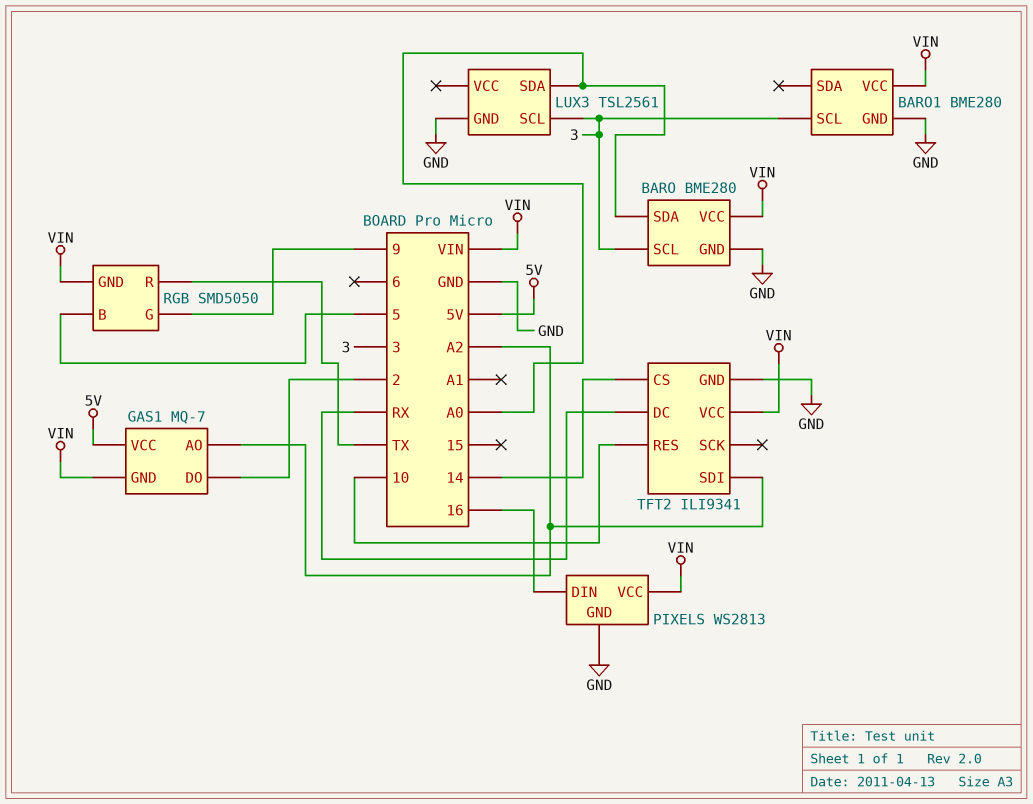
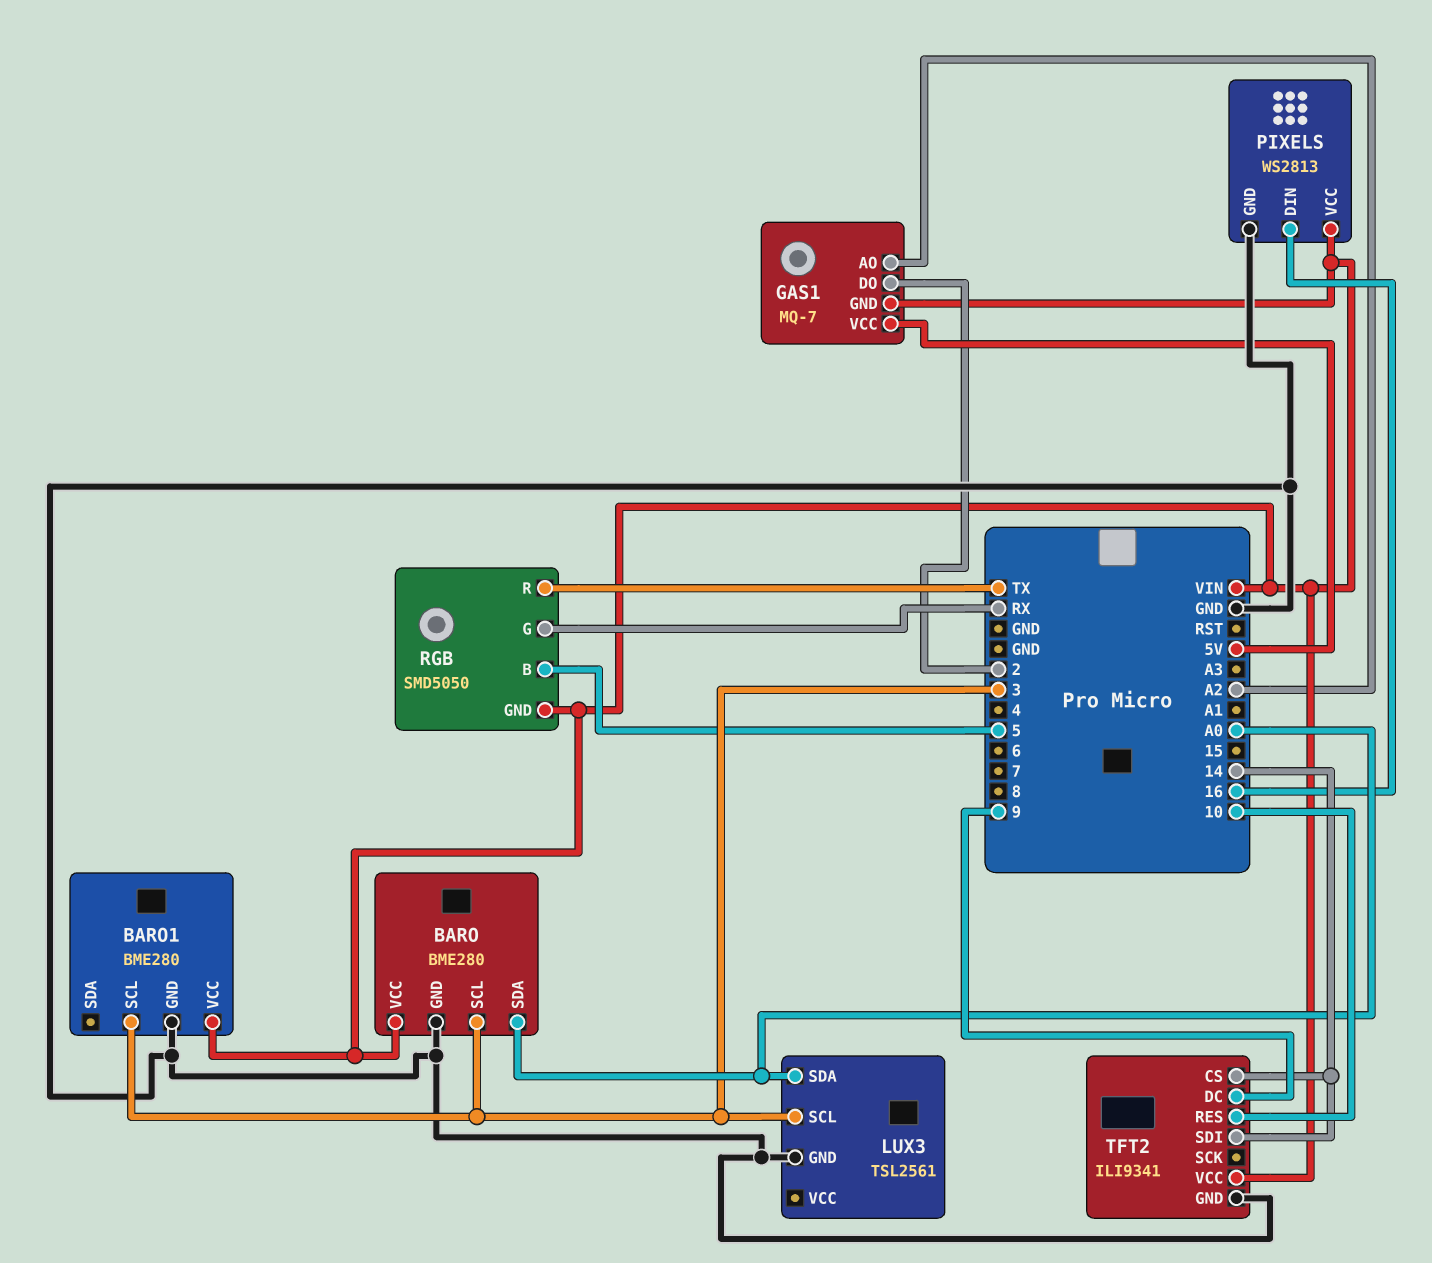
RGB pin G: 9 -> RX
TFT2 pin DC: RX -> 9
TFT2 pin SDI: A2 -> 14

